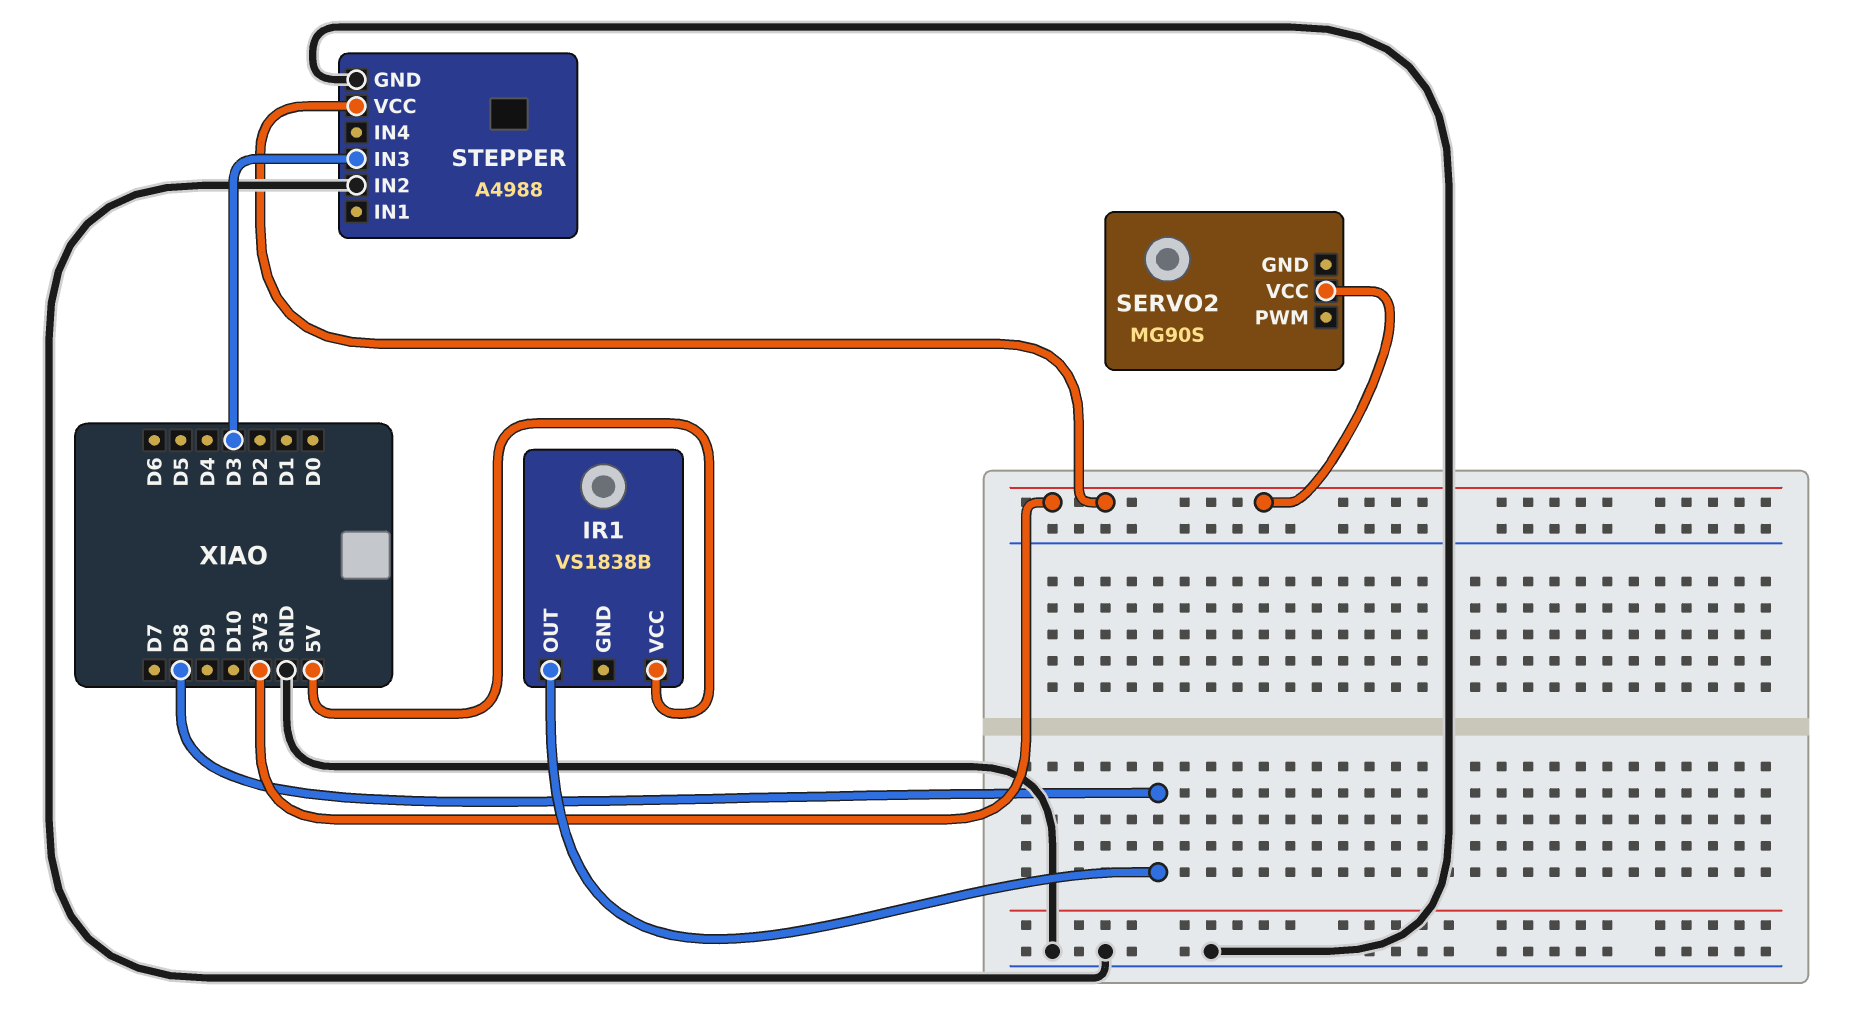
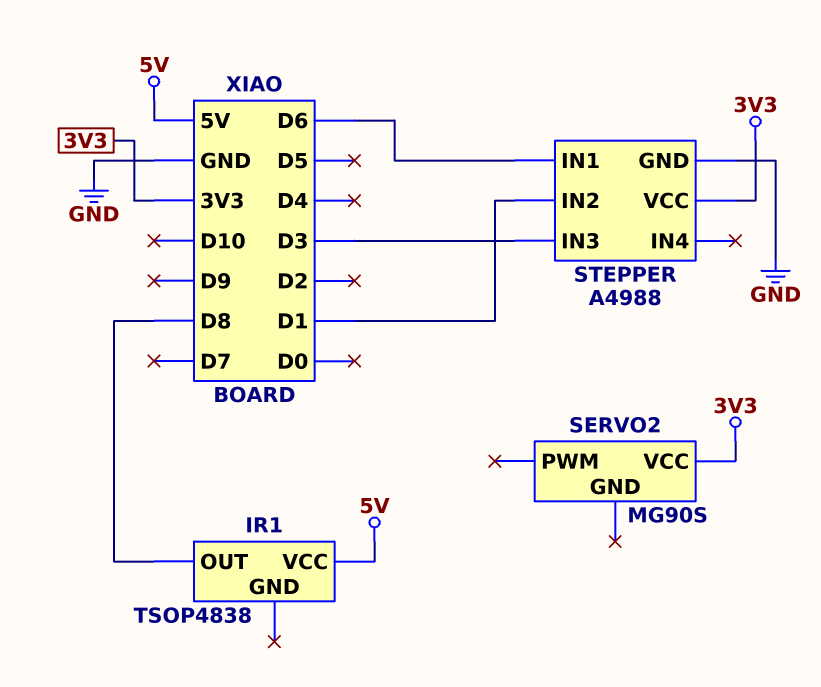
IR1: VS1838B -> TSOP4838
STEPPER pin IN1: none -> D6
STEPPER pin IN2: GND -> D1

